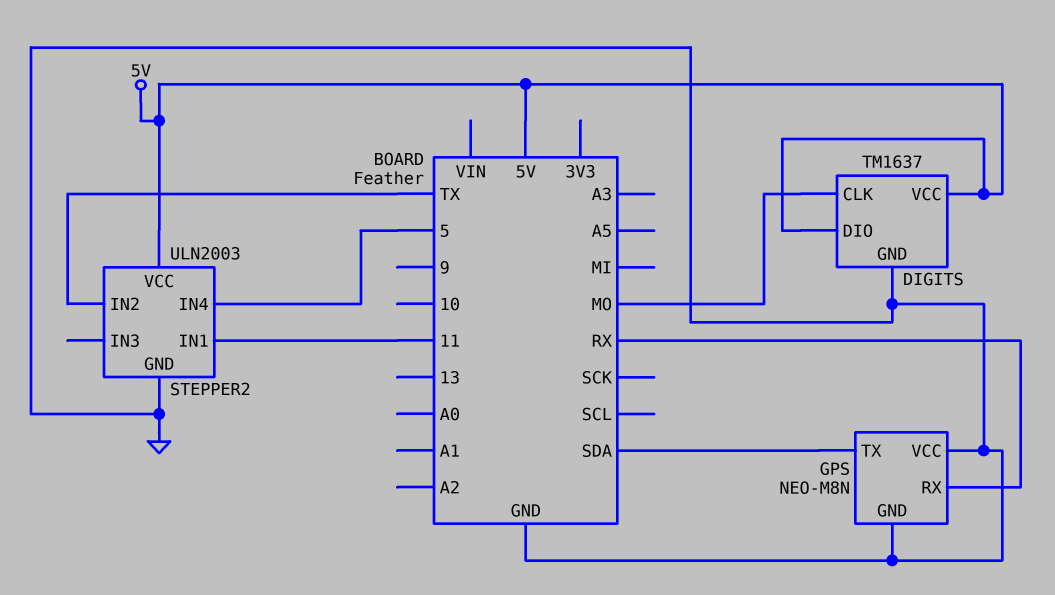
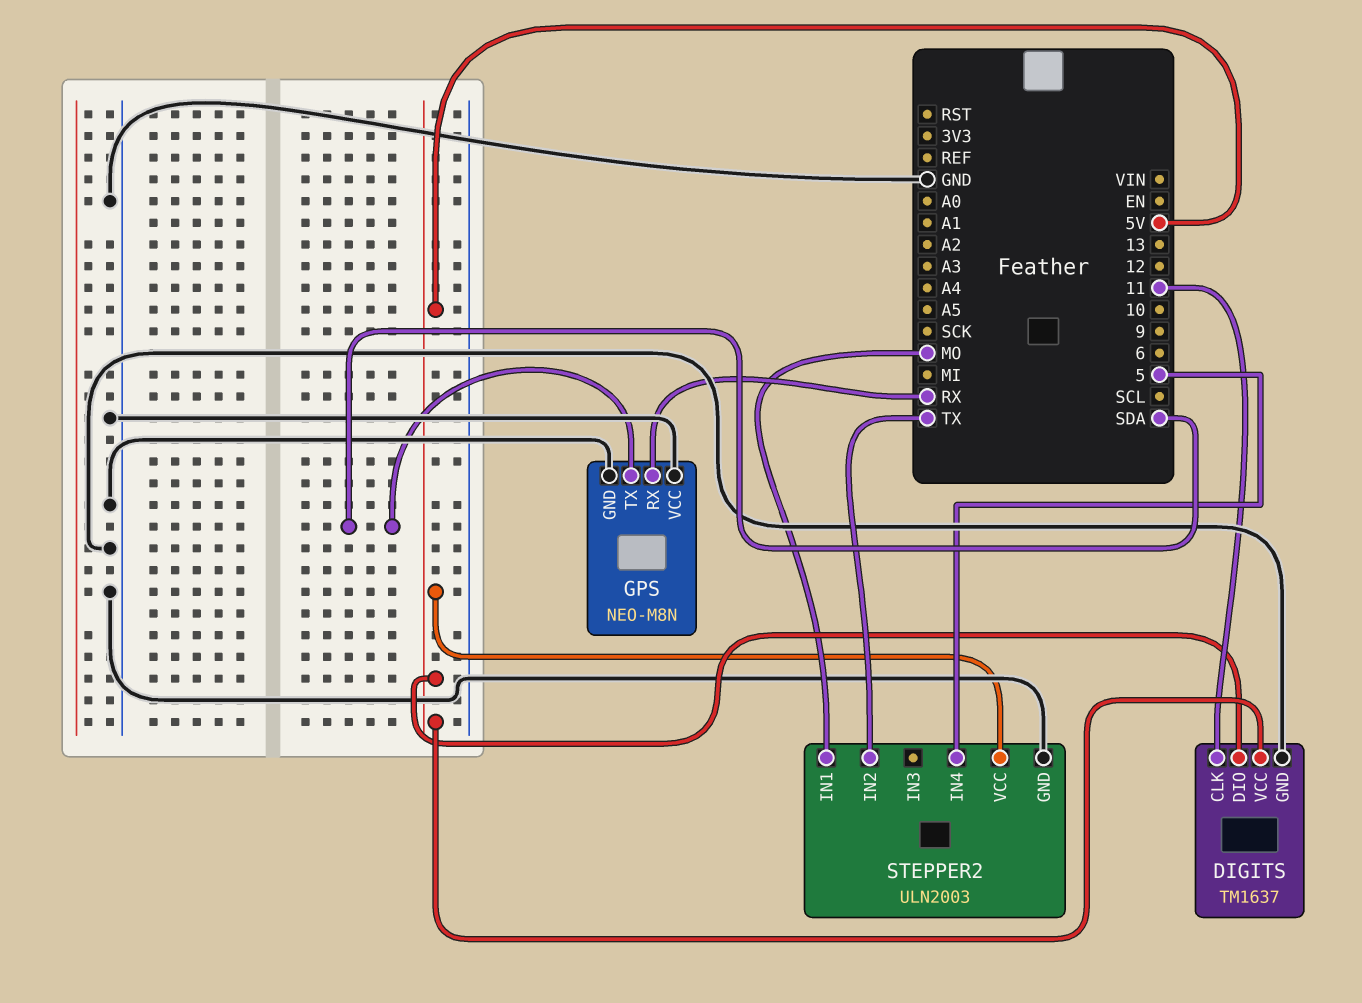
DIGITS pin CLK: MO -> 11
STEPPER2 pin IN1: 11 -> MO

